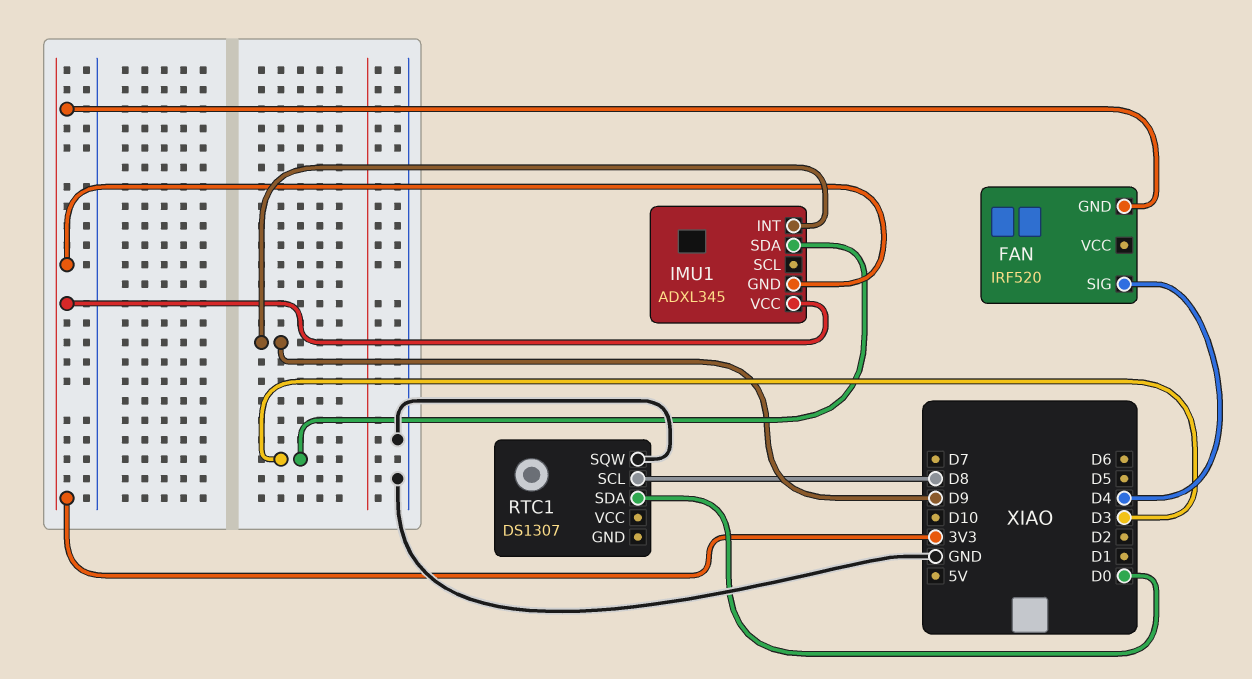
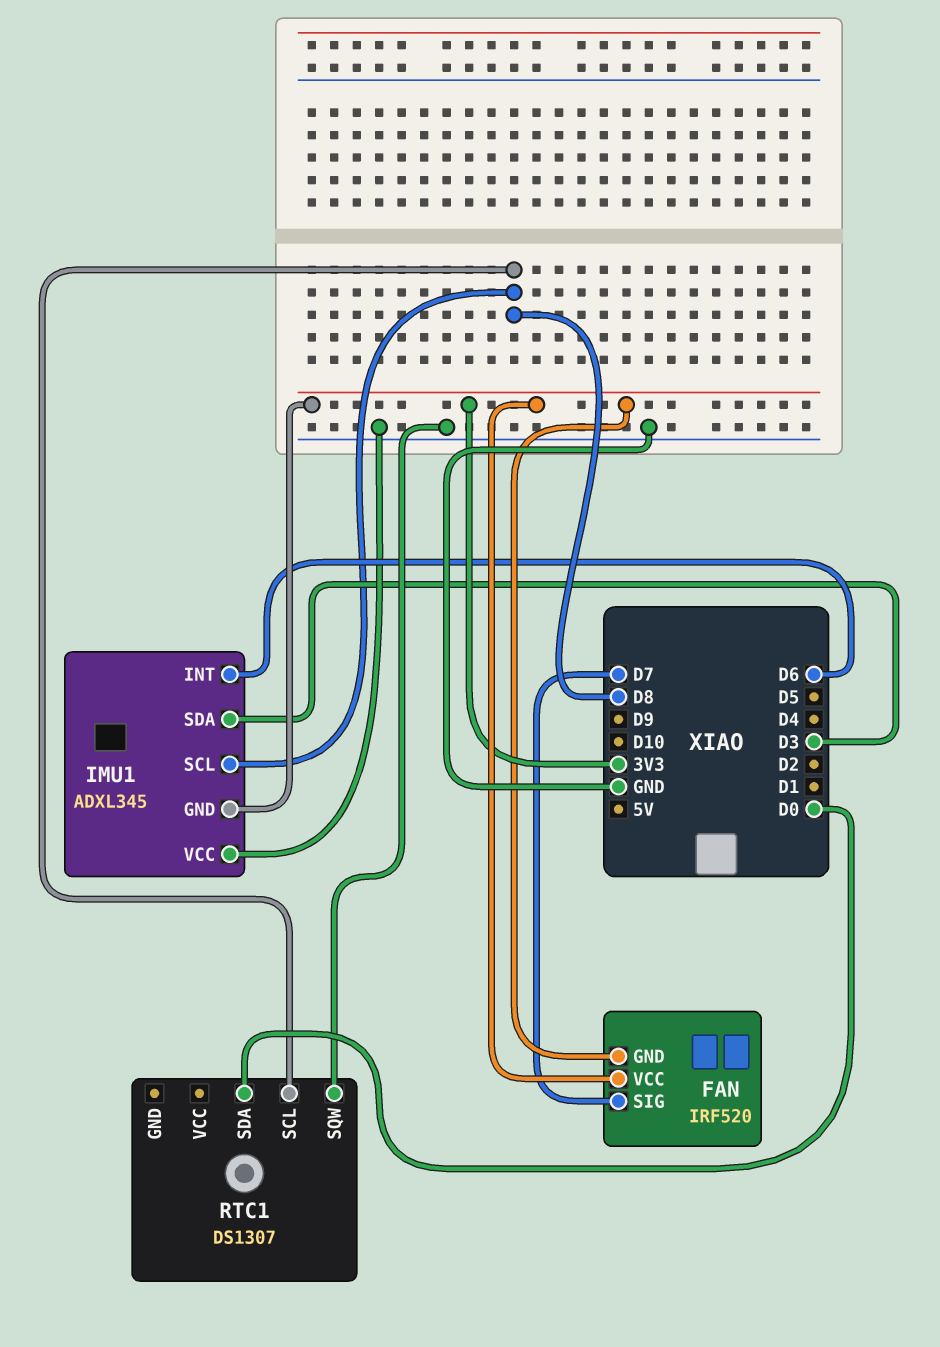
FAN pin SIG: D4 -> D7
FAN pin VCC: none -> 3V3
IMU1 pin INT: D9 -> D6
IMU1 pin SCL: none -> D8
IMU1 pin VCC: 3V3 -> GND

